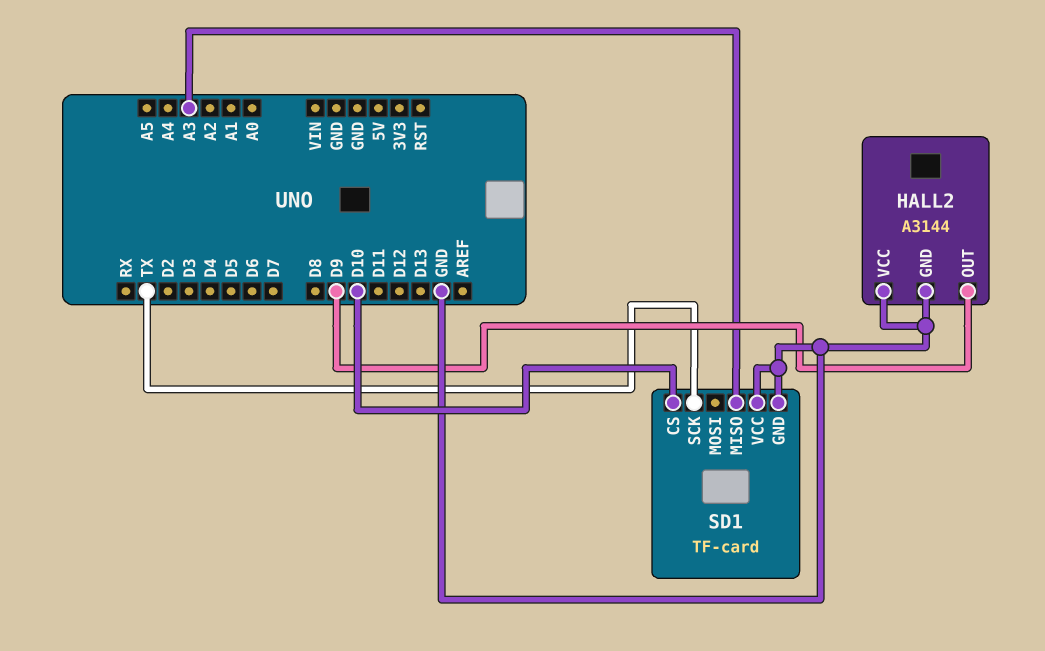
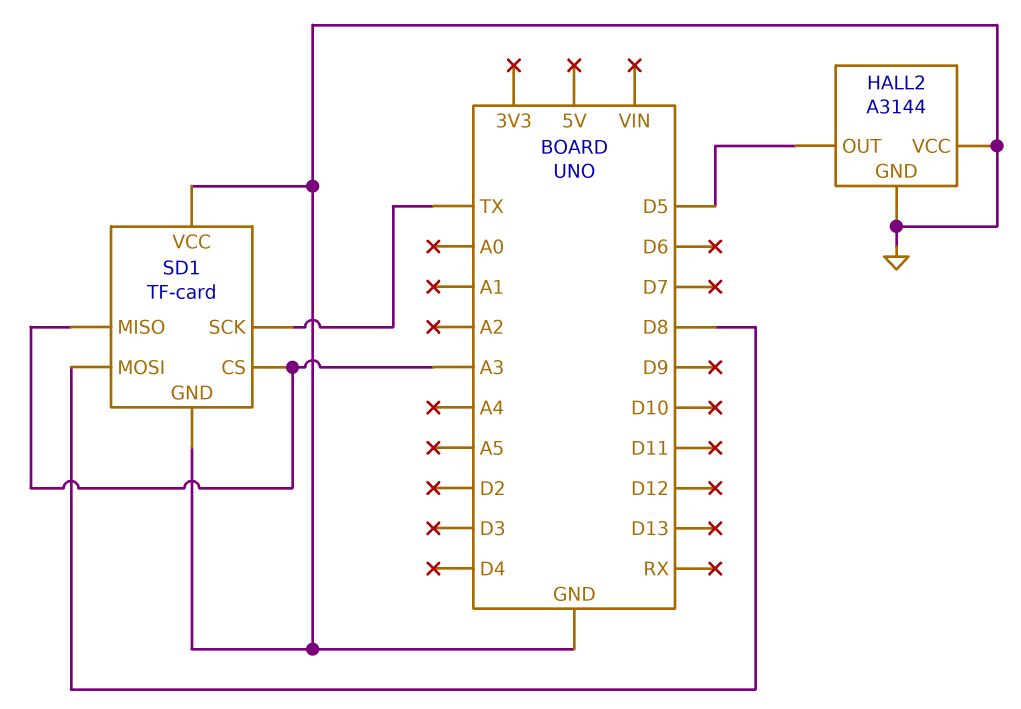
HALL2 pin OUT: D9 -> D5
SD1 pin CS: D10 -> A3
SD1 pin MOSI: none -> D8

